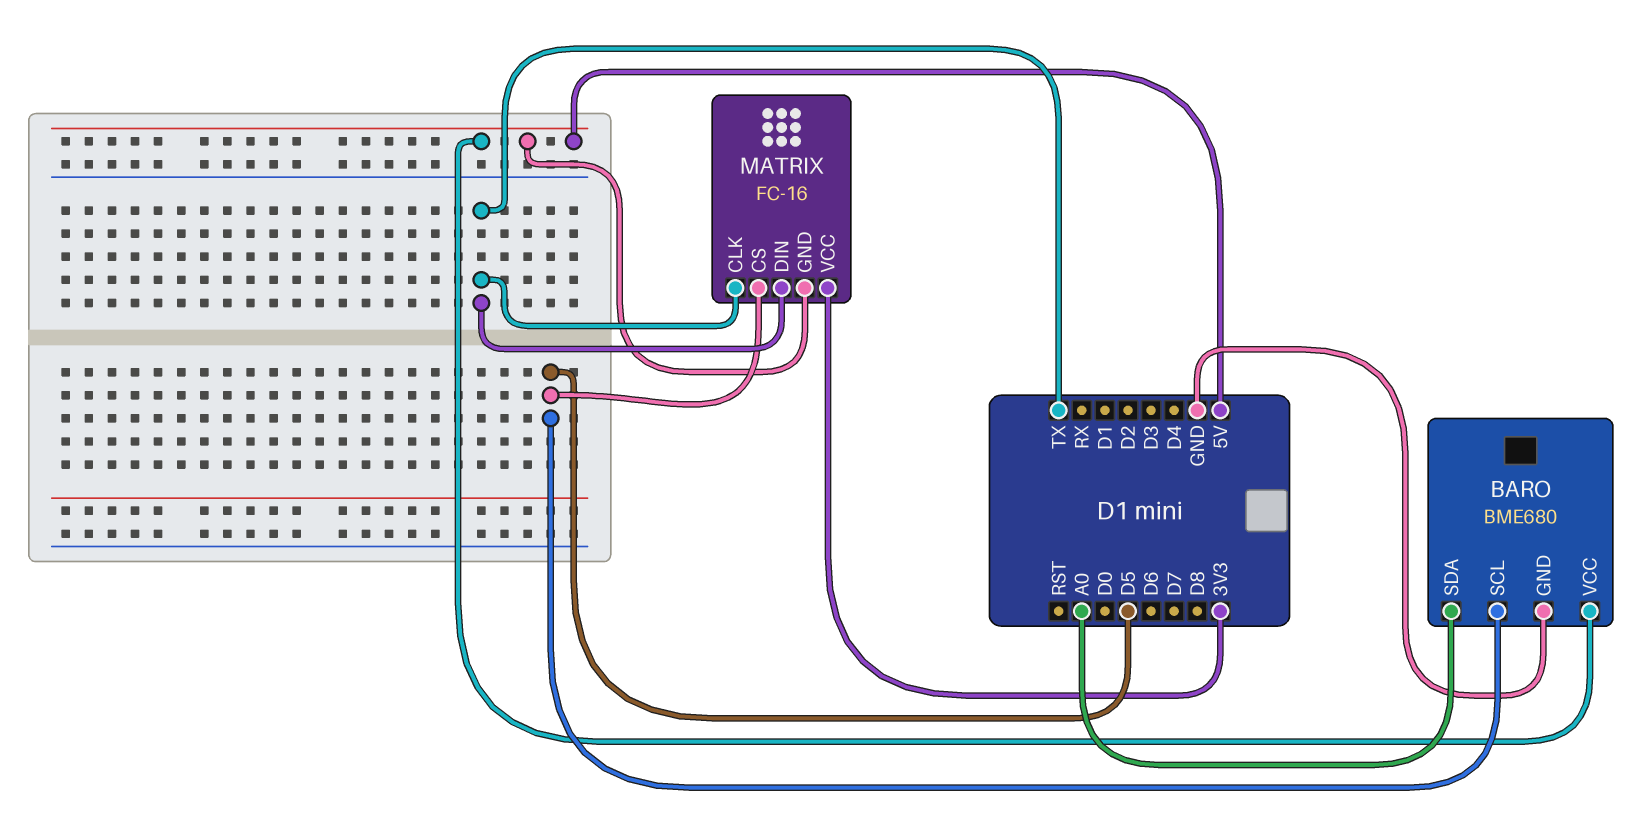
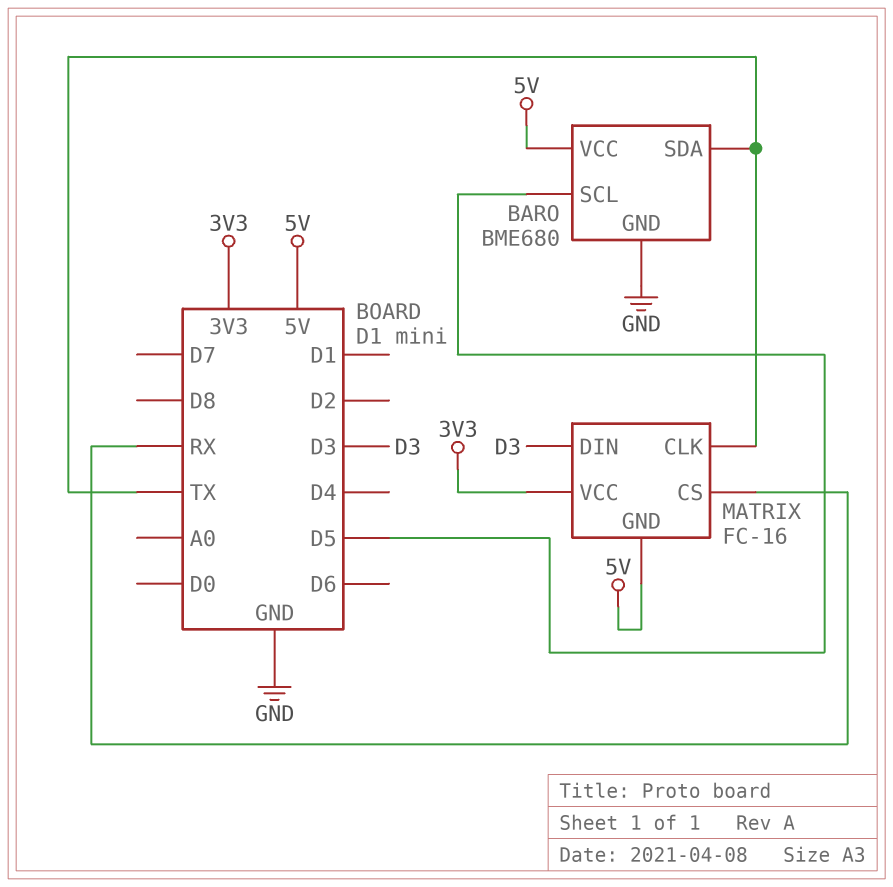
BARO pin SDA: A0 -> TX
MATRIX pin CS: D5 -> RX
MATRIX pin DIN: TX -> D3

